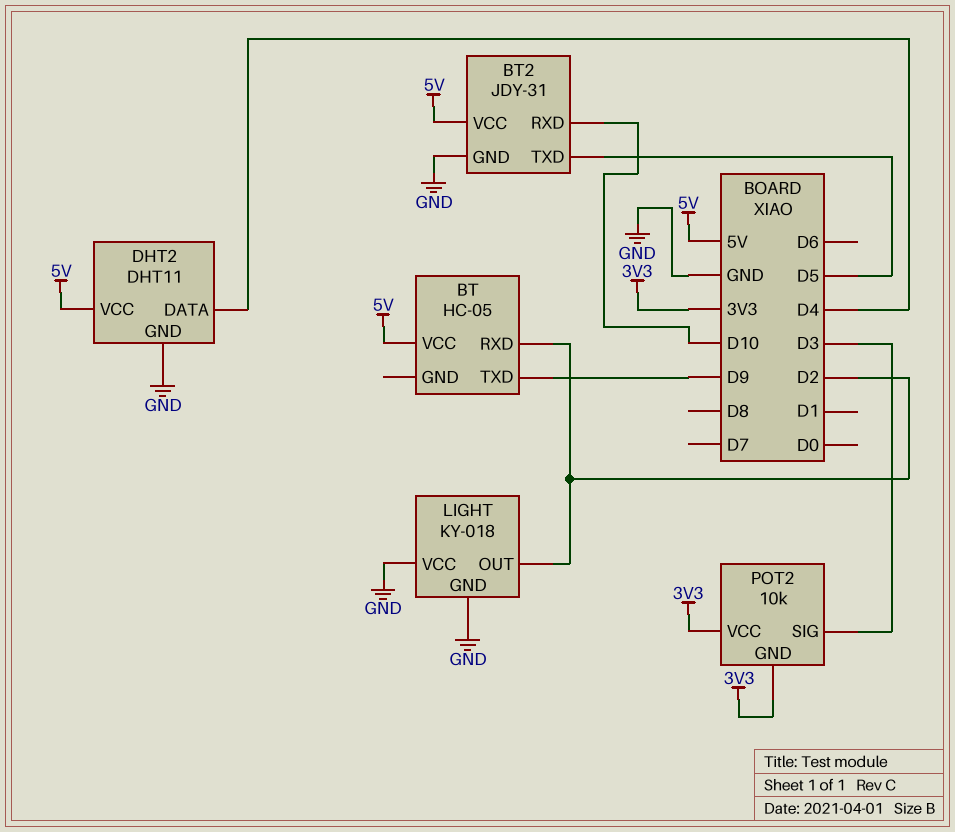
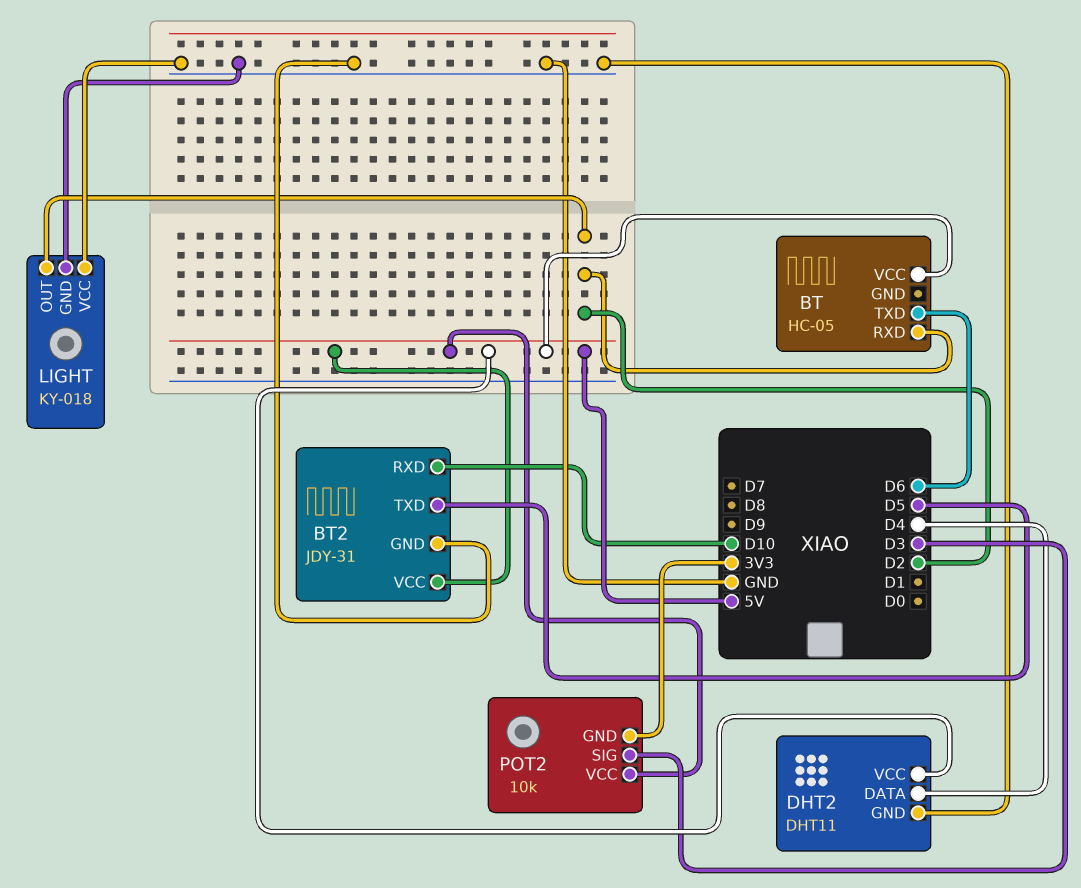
BT pin TXD: D9 -> D6
POT2 pin VCC: 3V3 -> 5V

